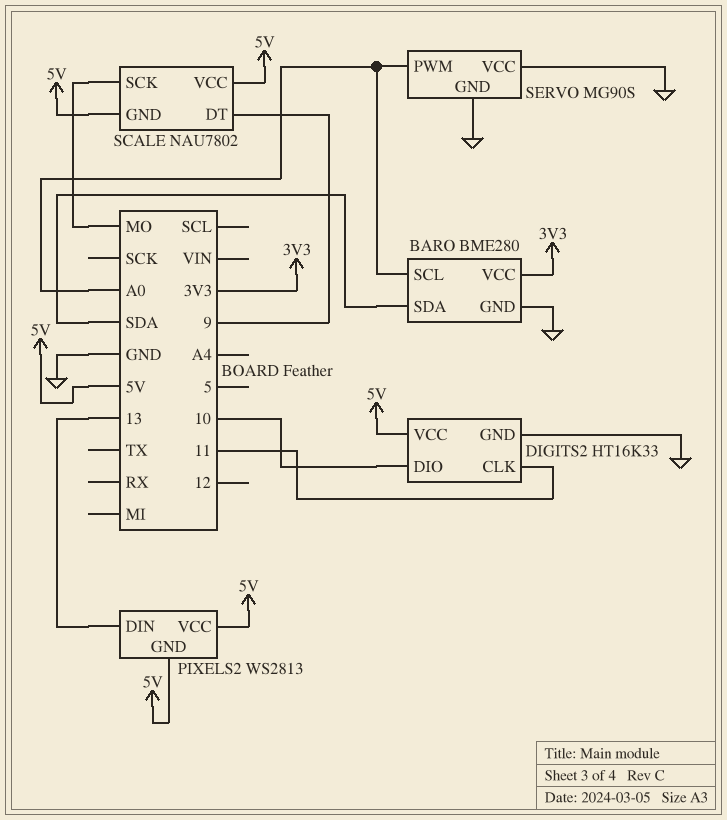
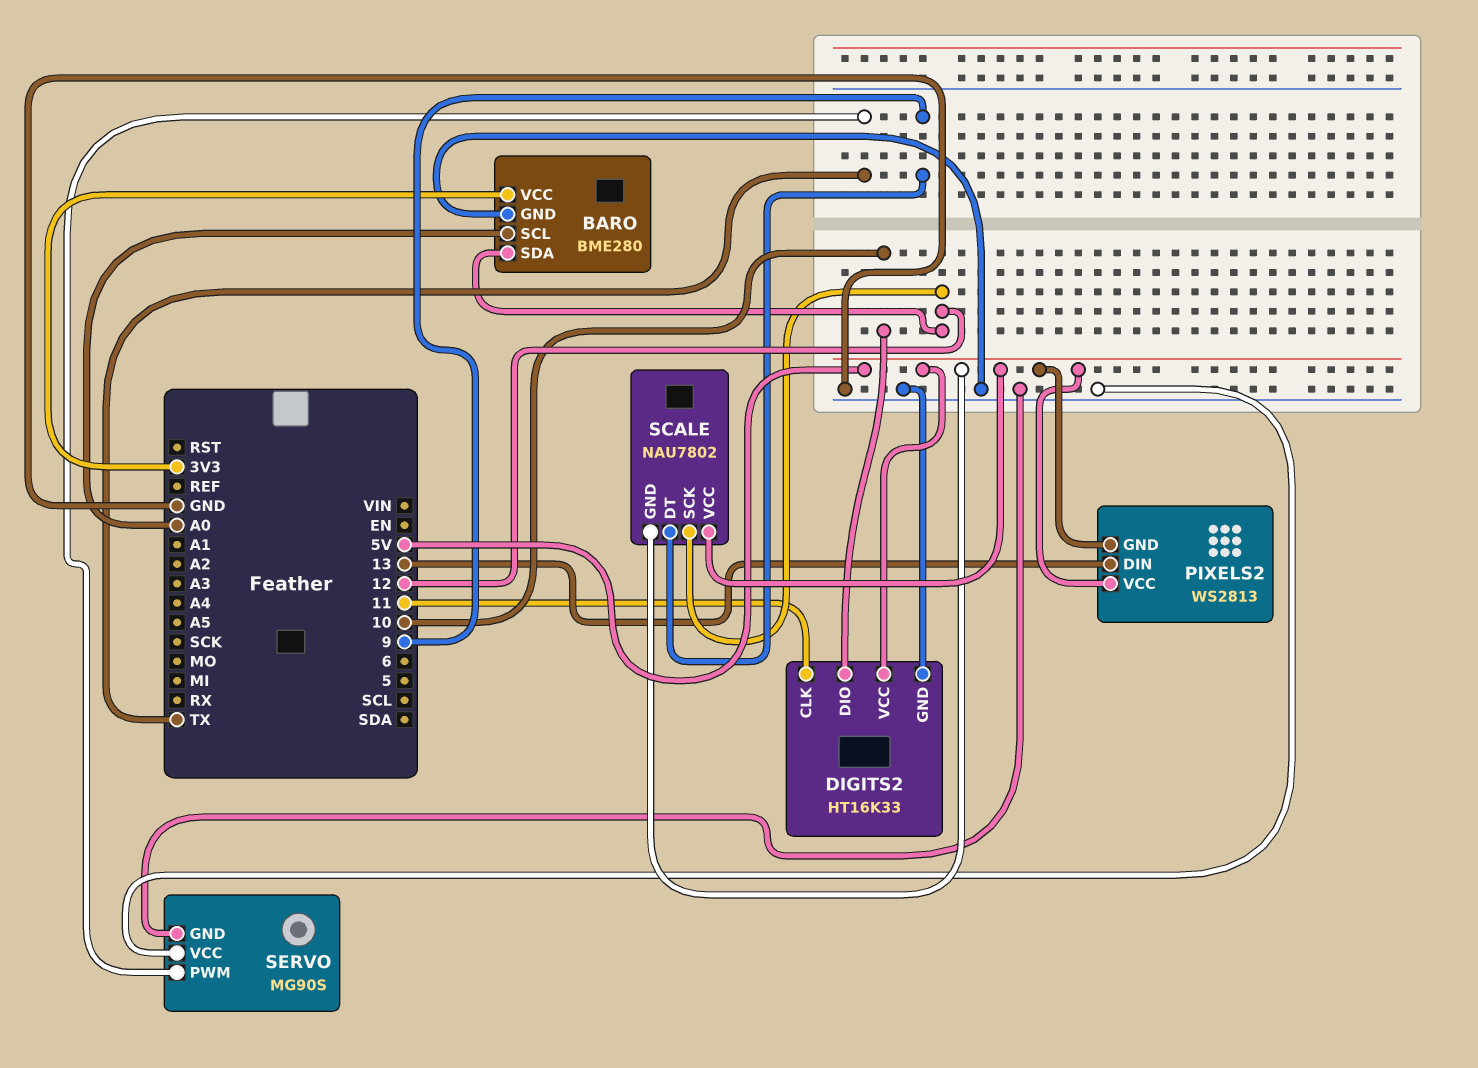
BARO pin SDA: SDA -> 12
SCALE pin SCK: MO -> 12
SERVO pin PWM: A0 -> TX

